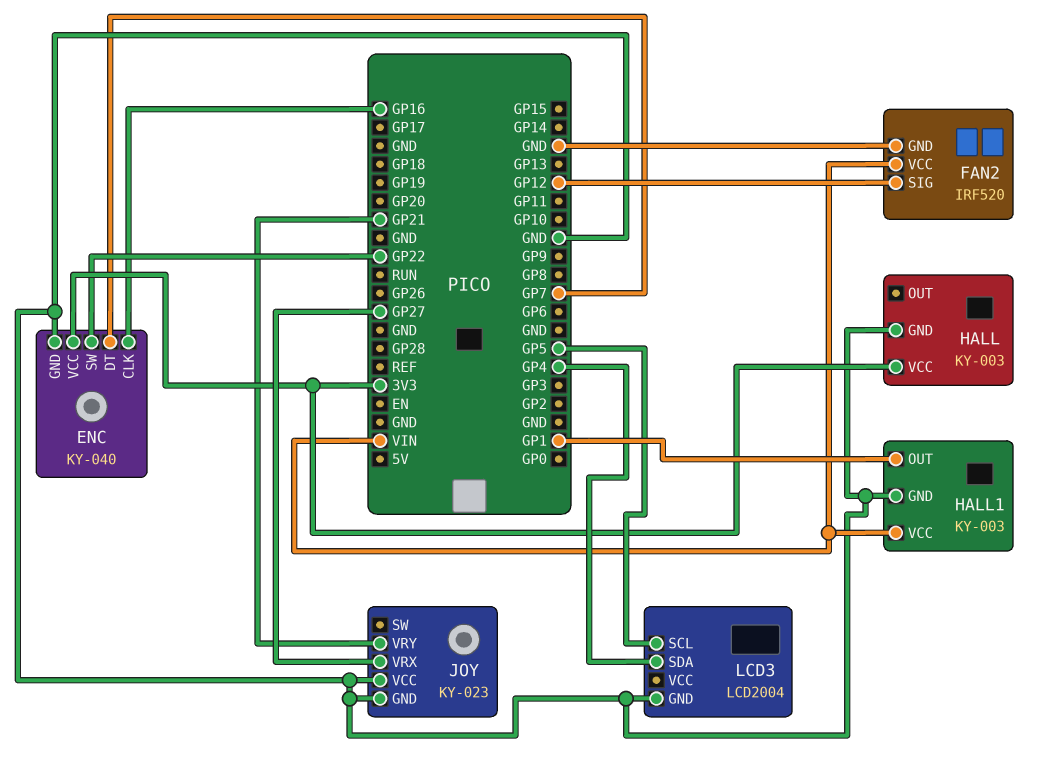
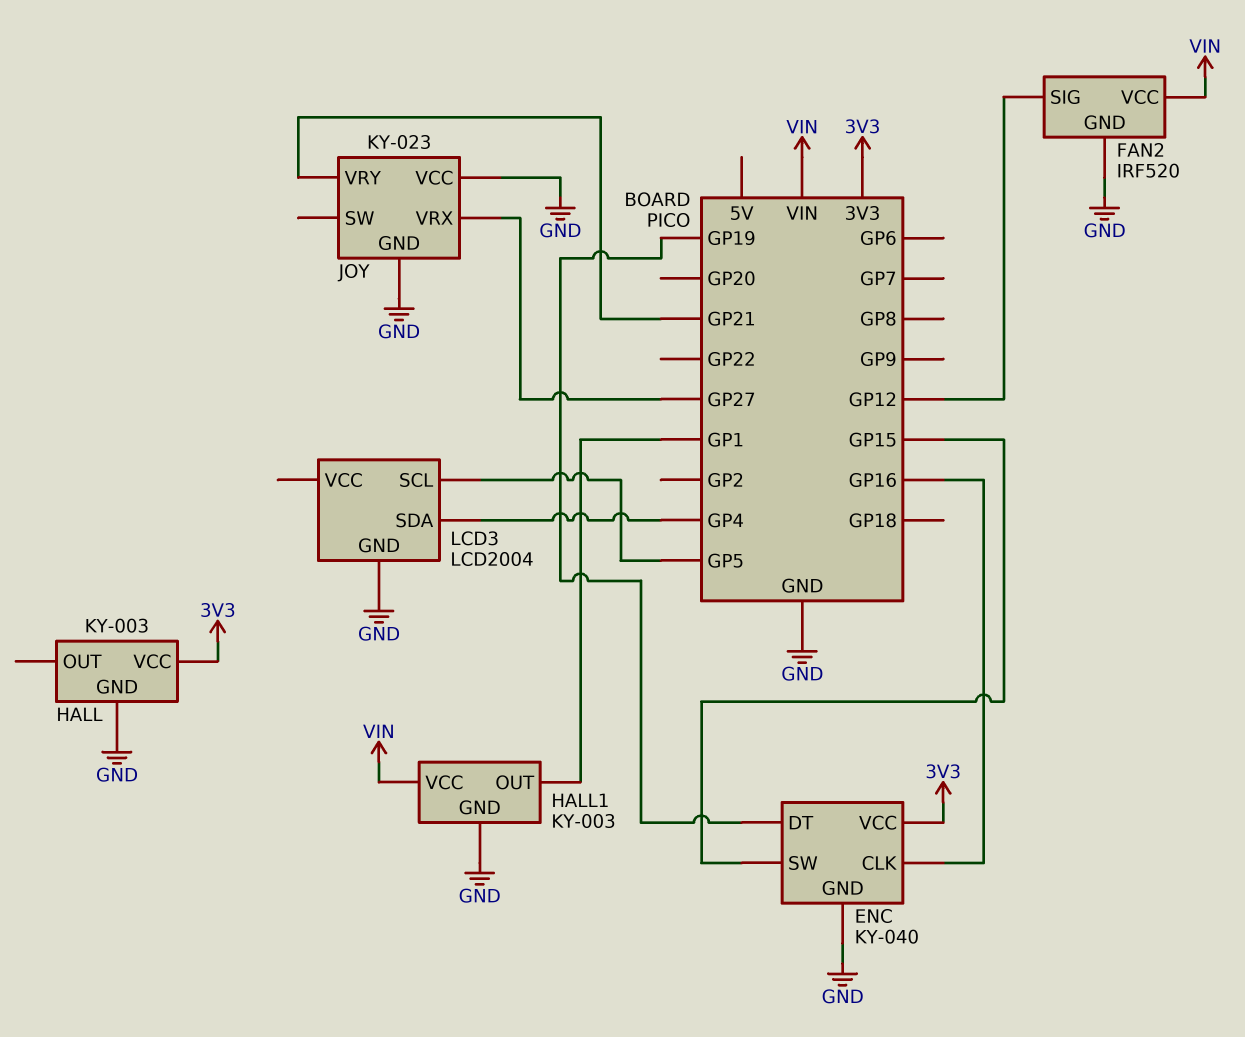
ENC pin DT: GP7 -> GP19
ENC pin SW: GP22 -> GP15

